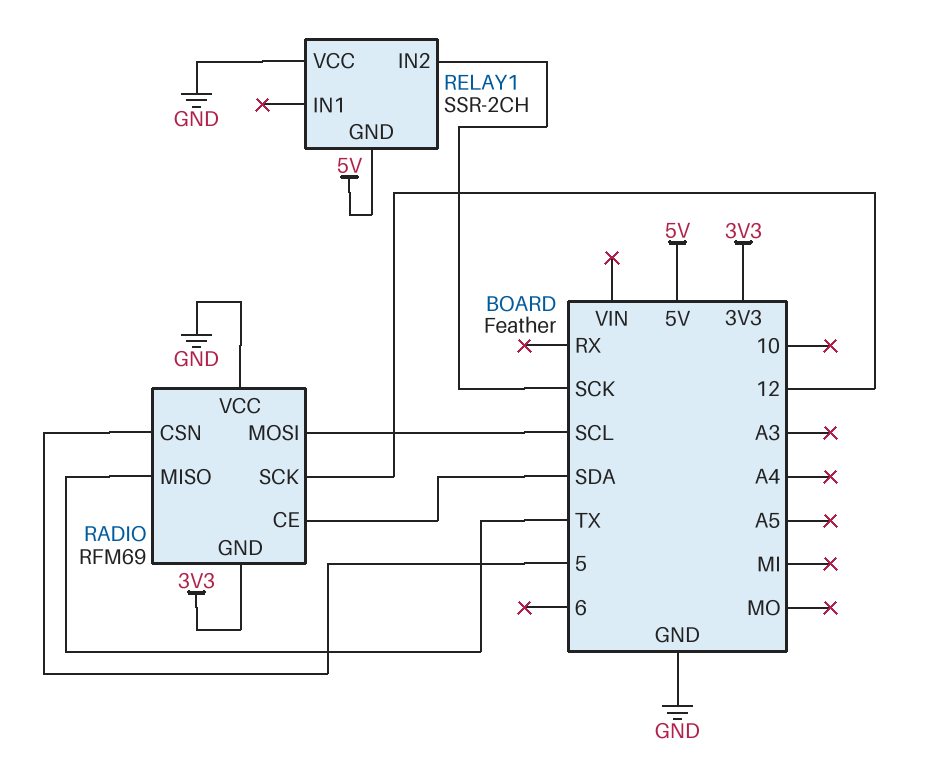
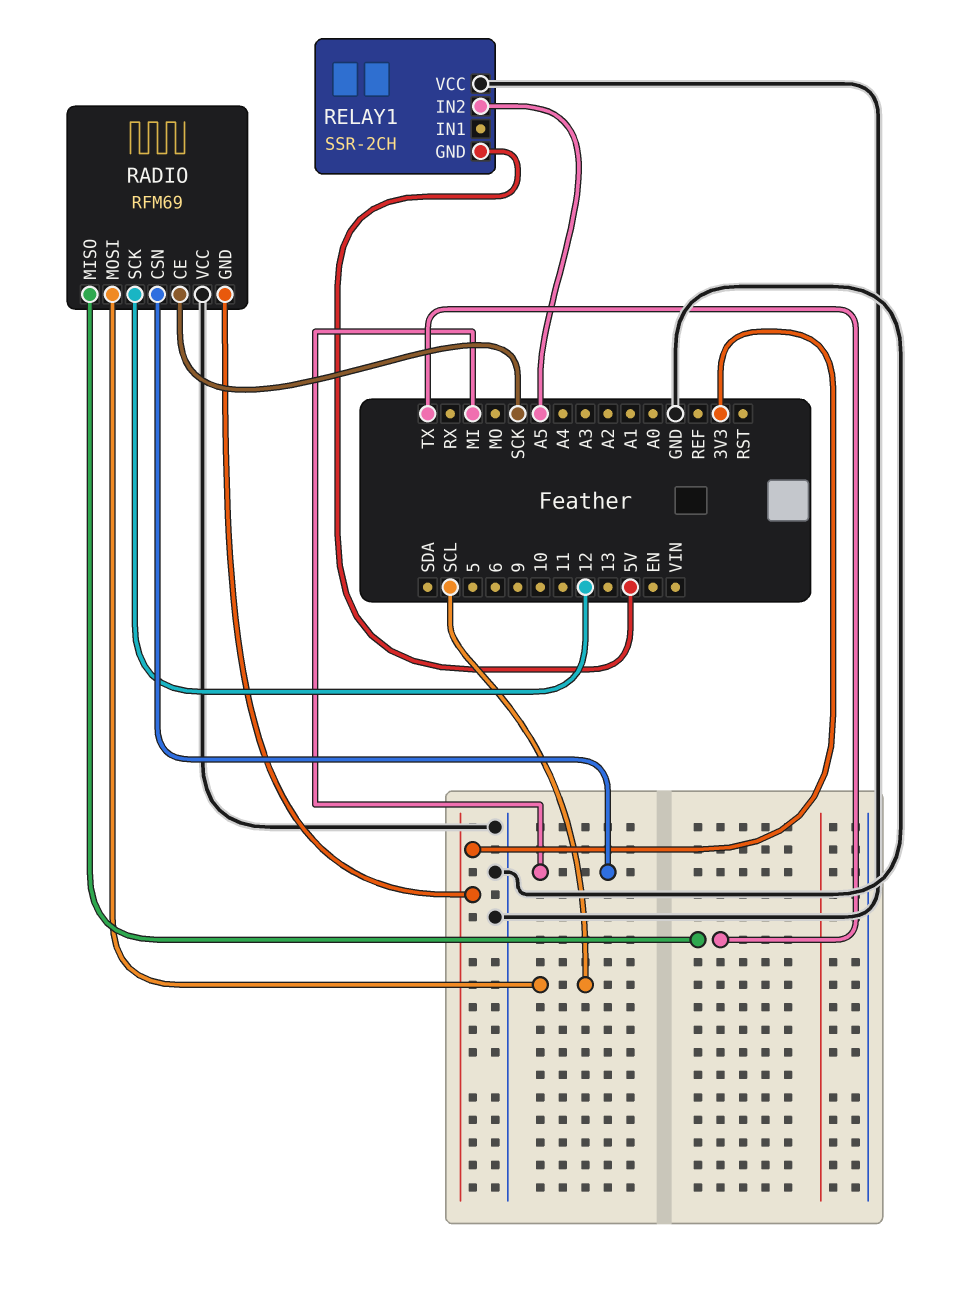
RADIO pin CE: SDA -> SCK
RADIO pin CSN: 5 -> MI
RELAY1 pin IN2: SCK -> A5

